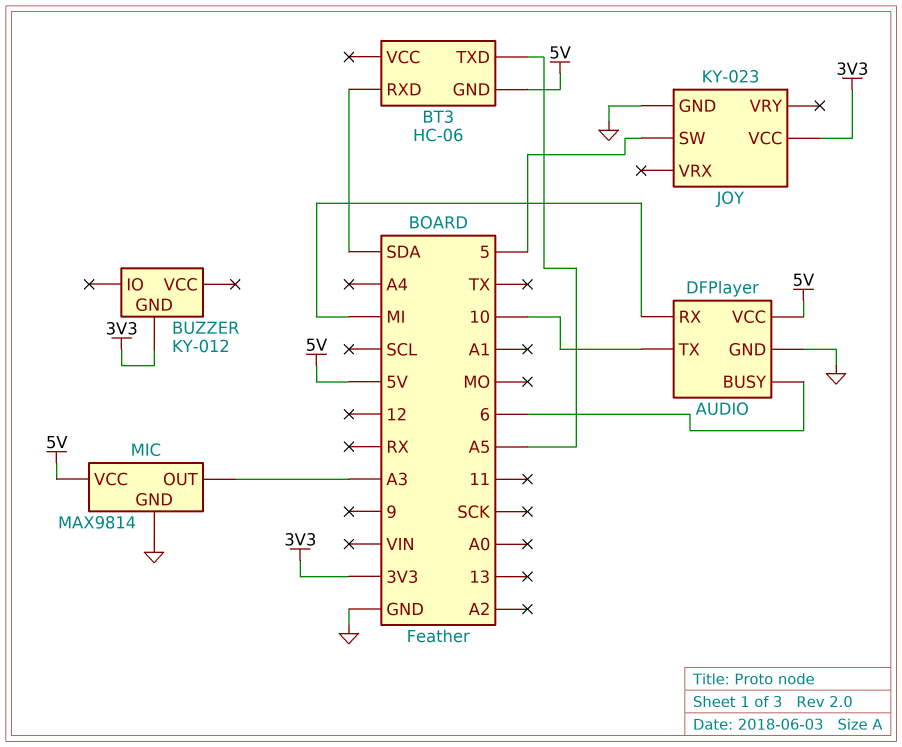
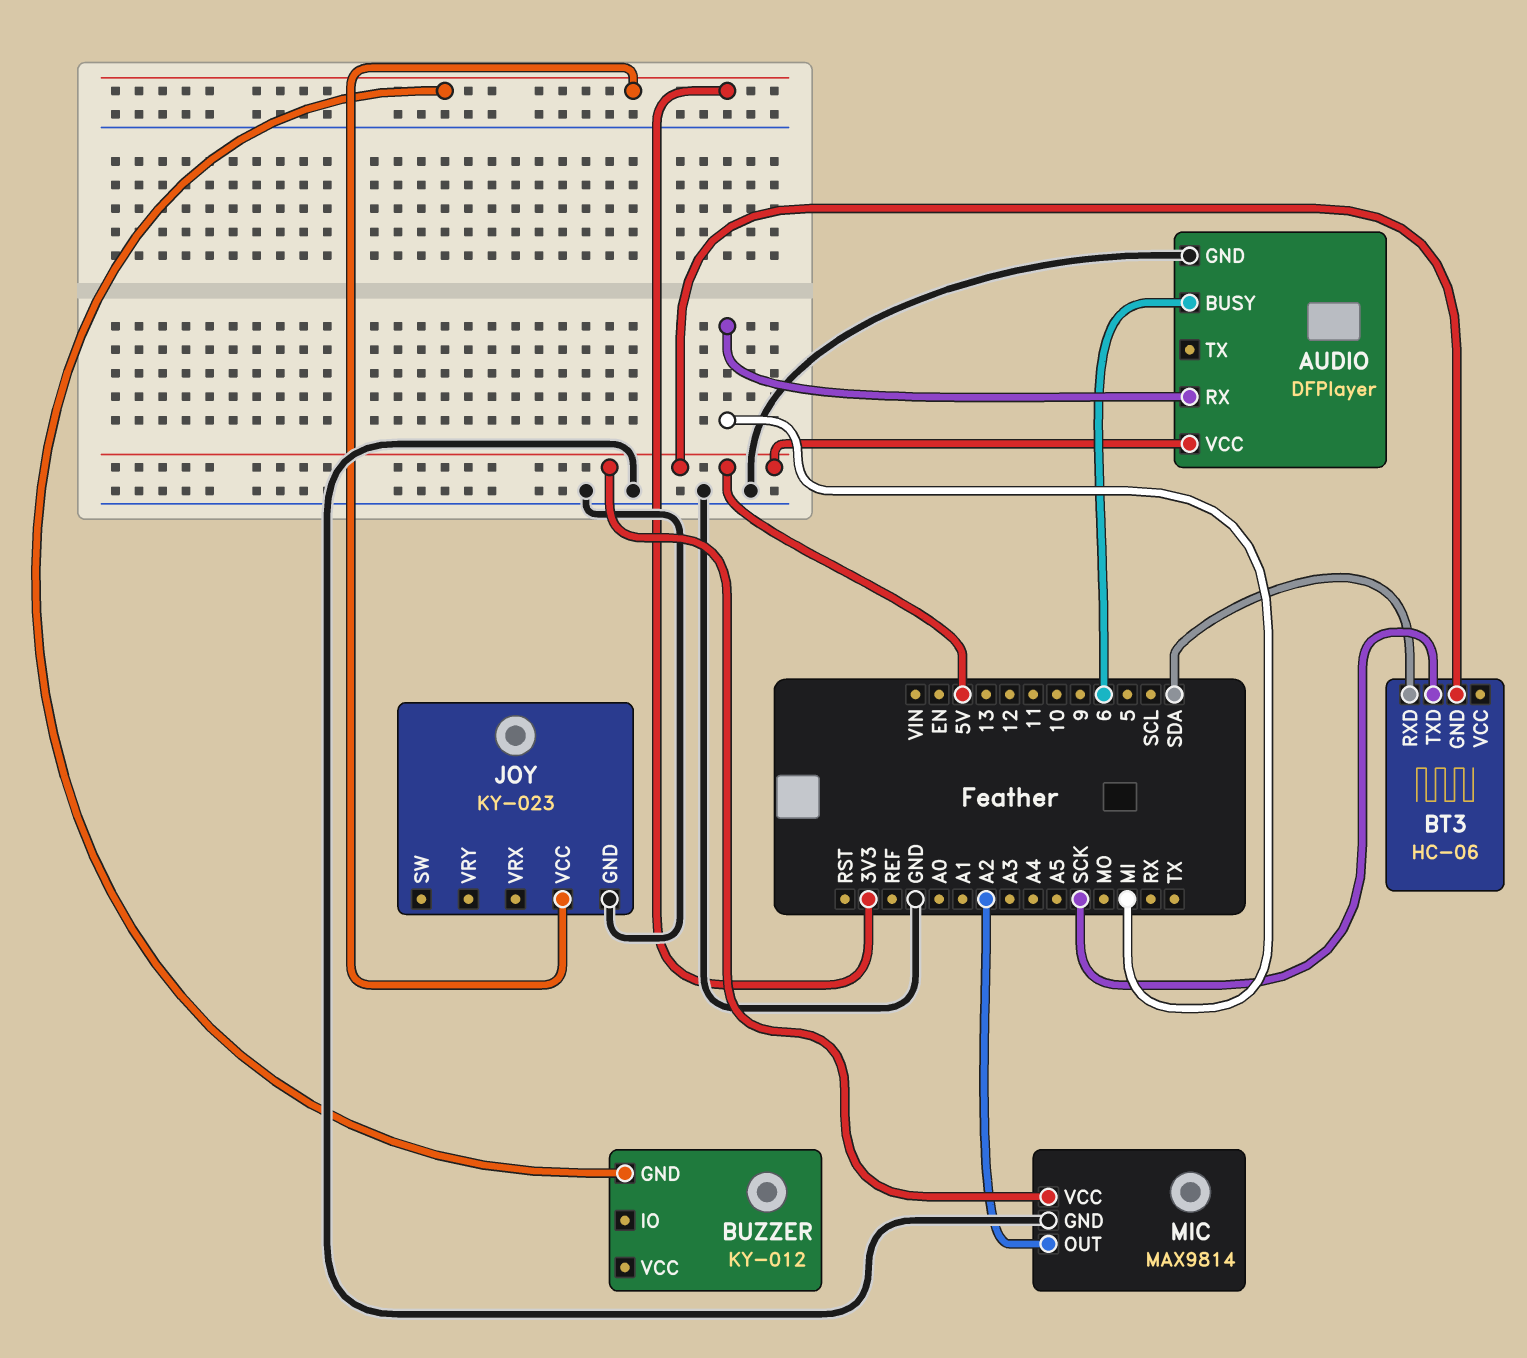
AUDIO pin TX: 10 -> none
BT3 pin TXD: A5 -> SCK
JOY pin SW: 5 -> none
MIC pin OUT: A3 -> A2

